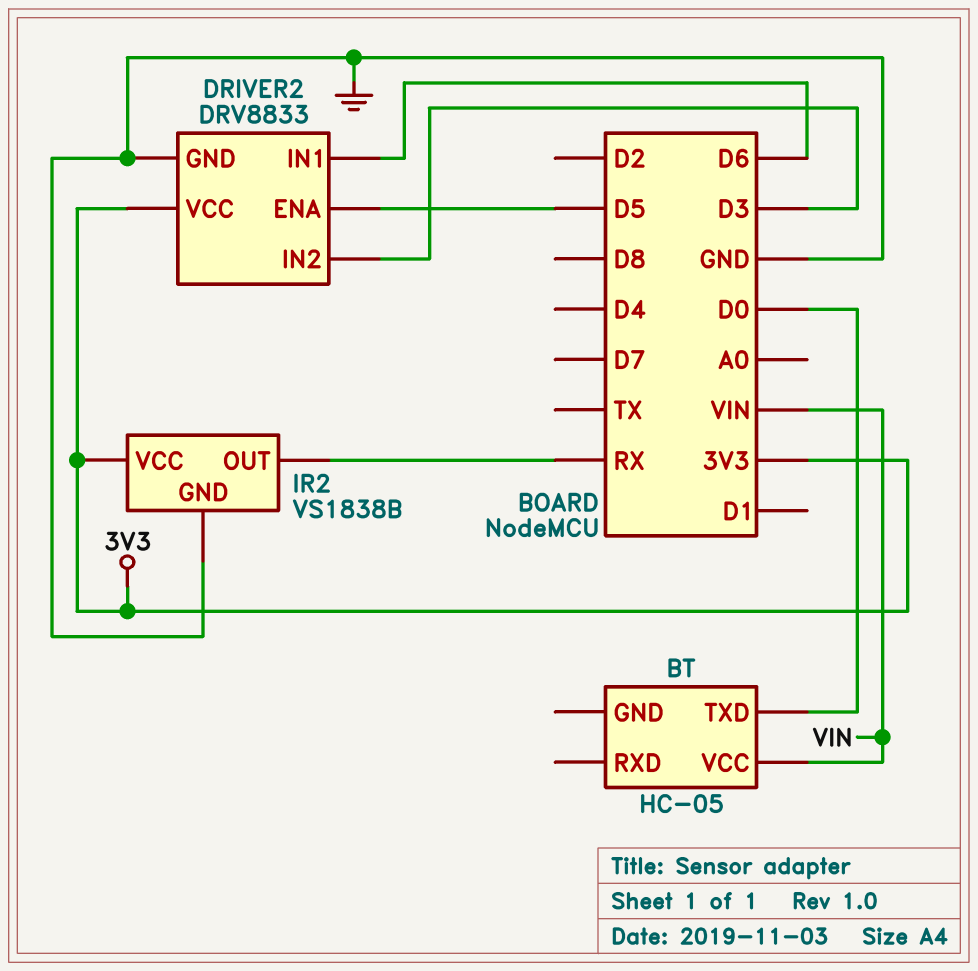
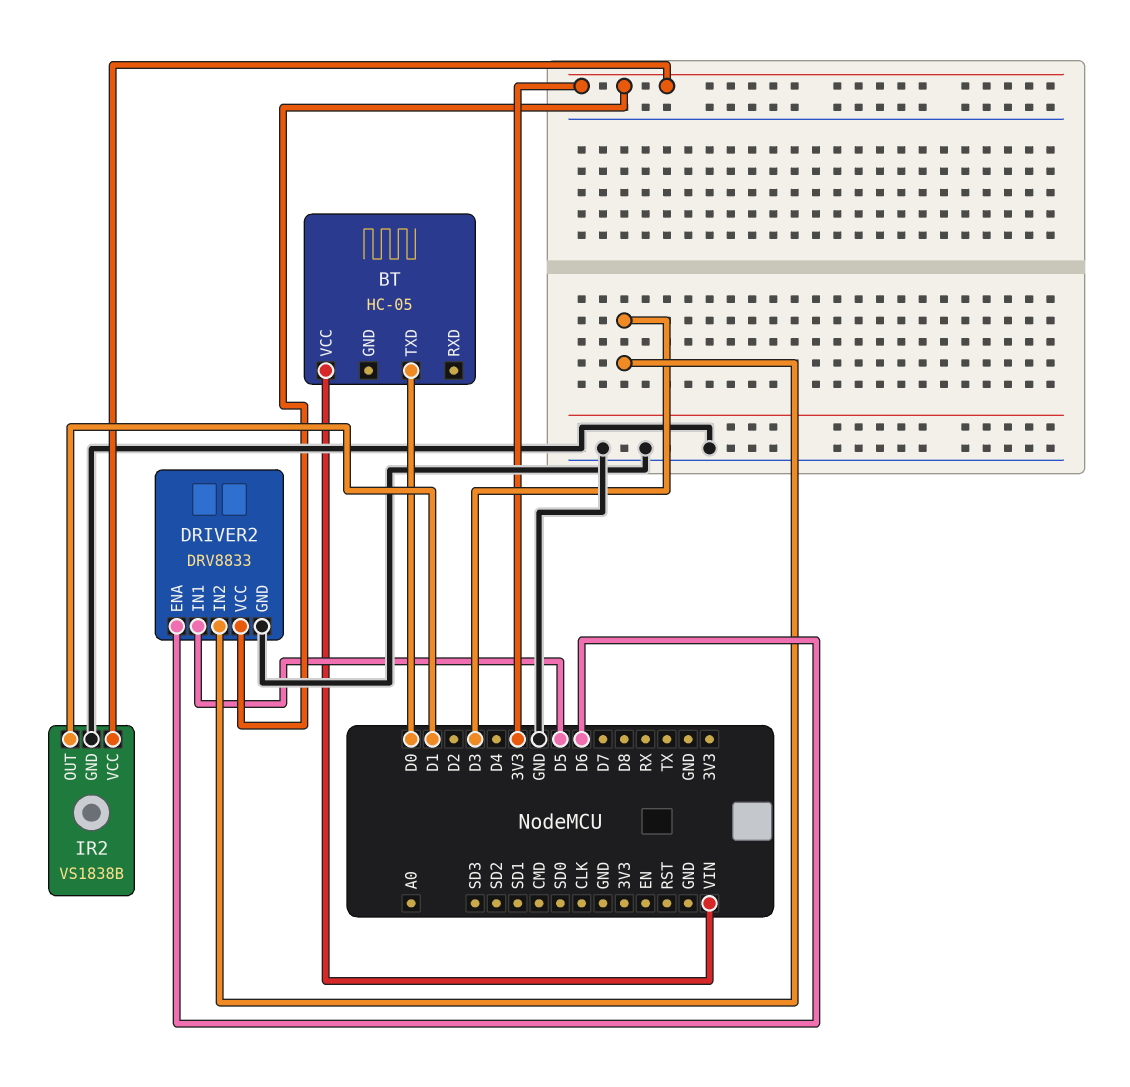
DRIVER2 pin ENA: D5 -> D6
DRIVER2 pin IN1: D6 -> D5
IR2 pin OUT: RX -> D1

